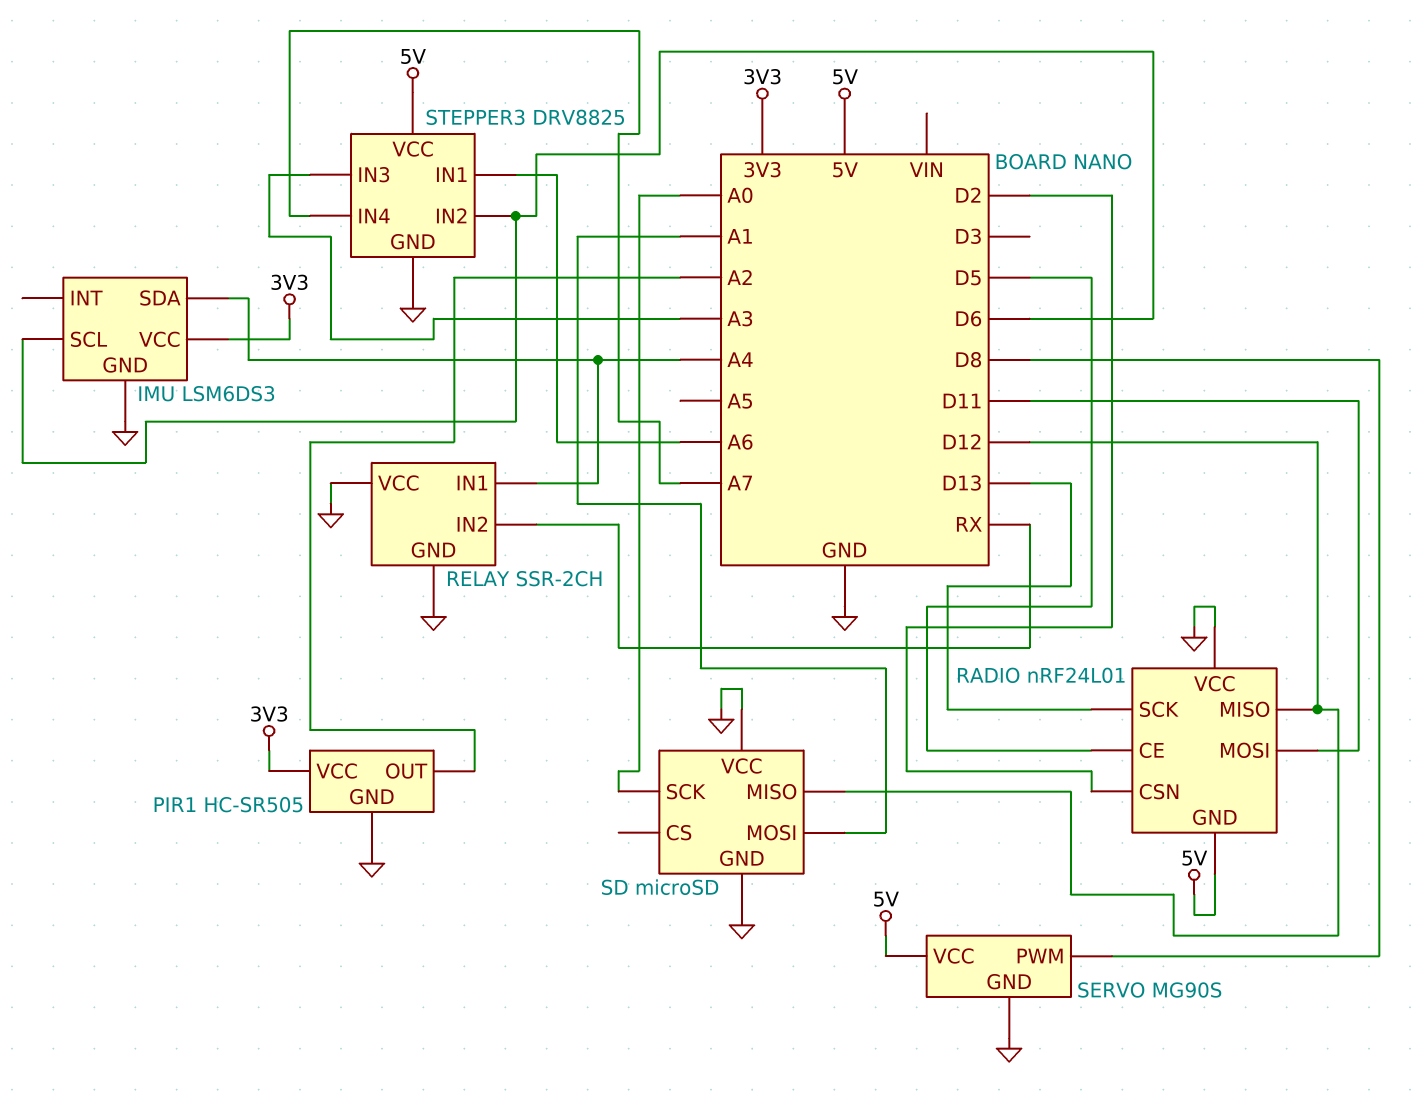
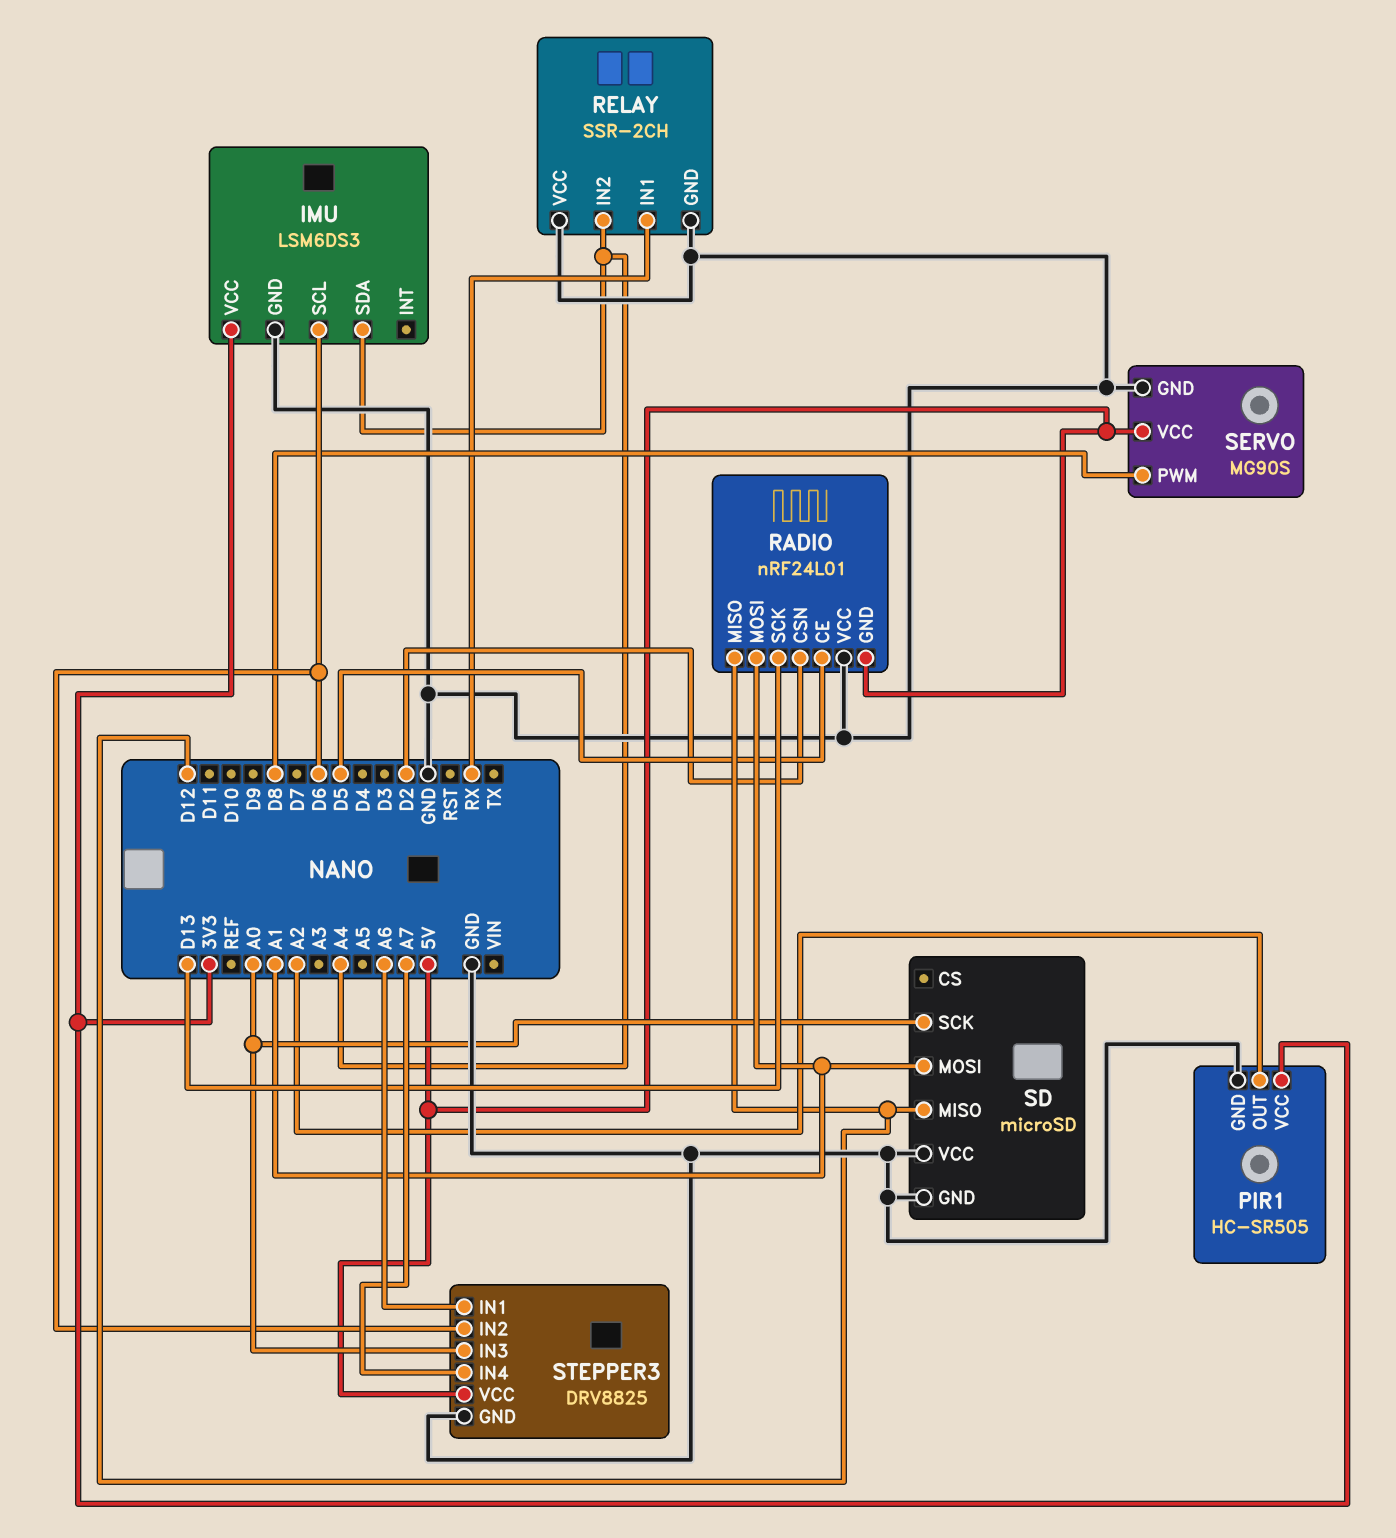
RADIO pin MOSI: D11 -> A1
RELAY pin IN1: A4 -> RX
RELAY pin IN2: RX -> A4
STEPPER3 pin IN3: A3 -> A0

